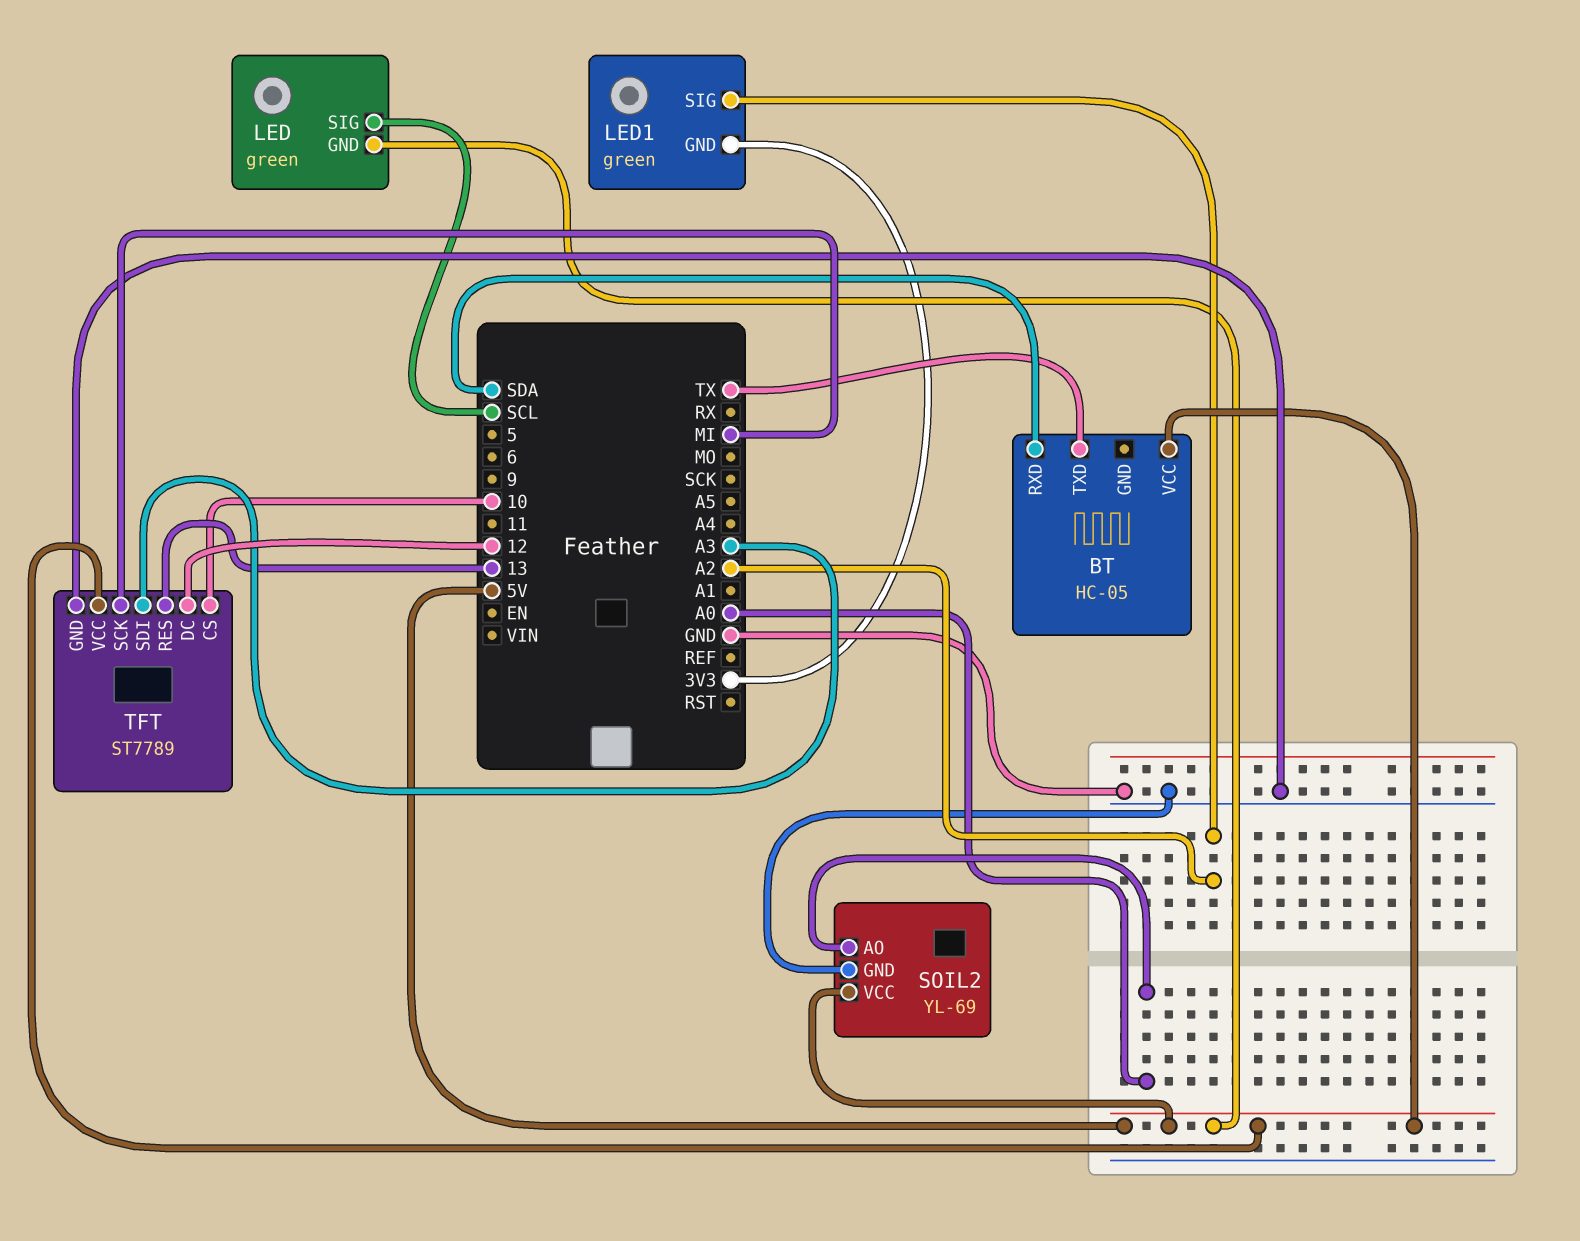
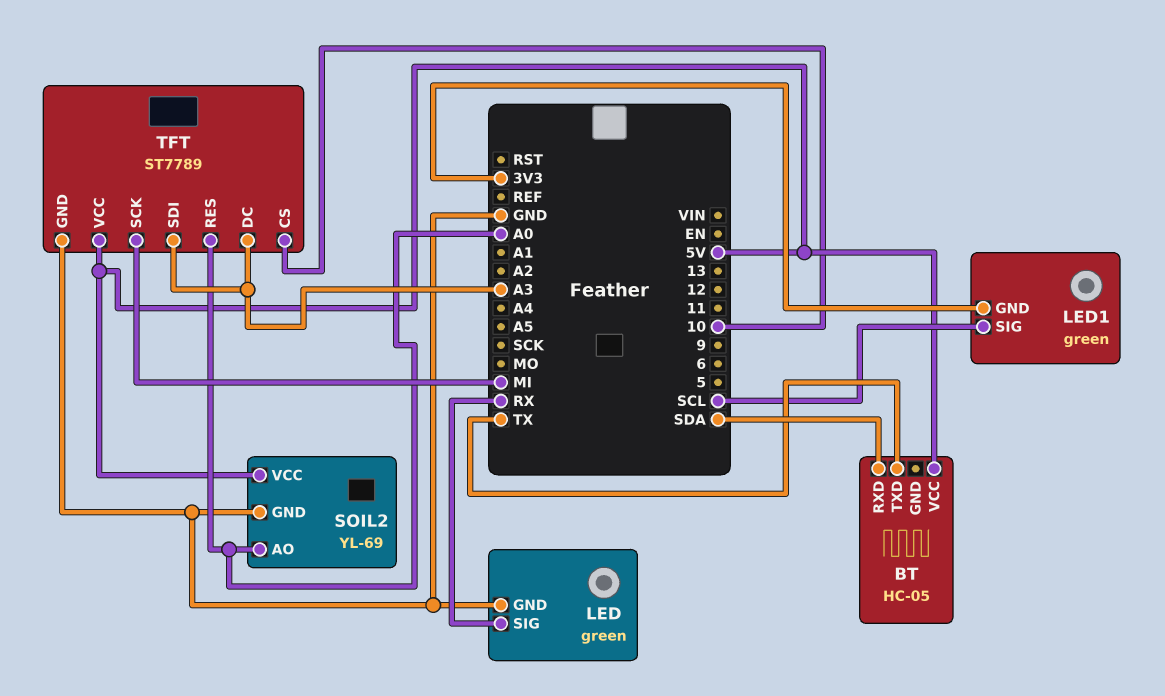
LED pin GND: 5V -> GND
LED pin SIG: SCL -> RX
LED1 pin SIG: A2 -> SCL
TFT pin DC: 12 -> A3
TFT pin RES: 13 -> A0

